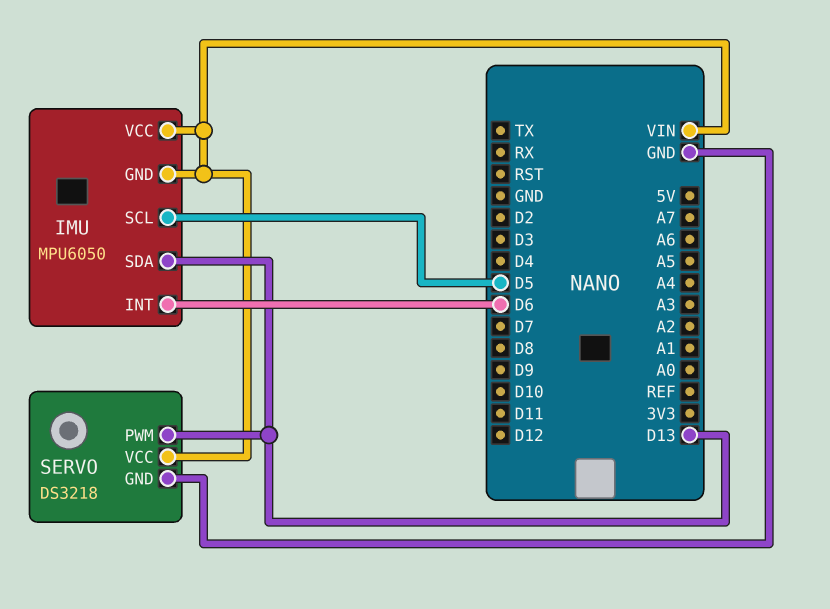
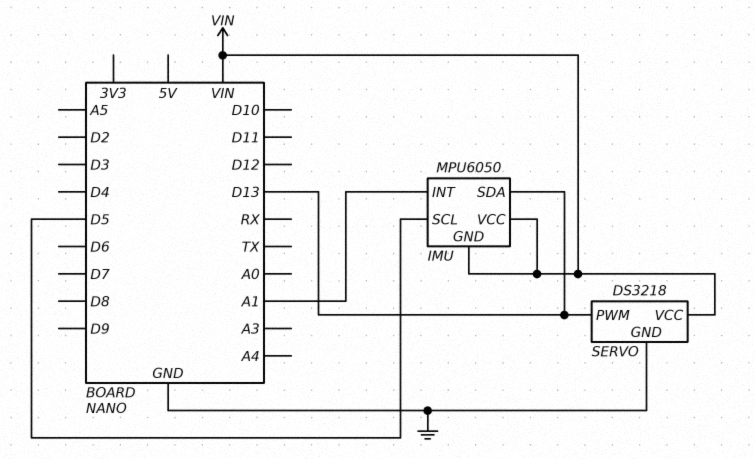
IMU pin INT: D6 -> A1

